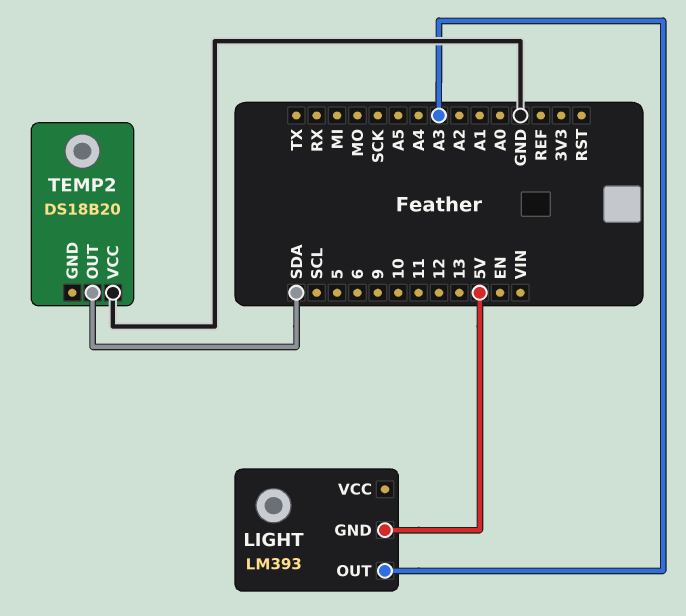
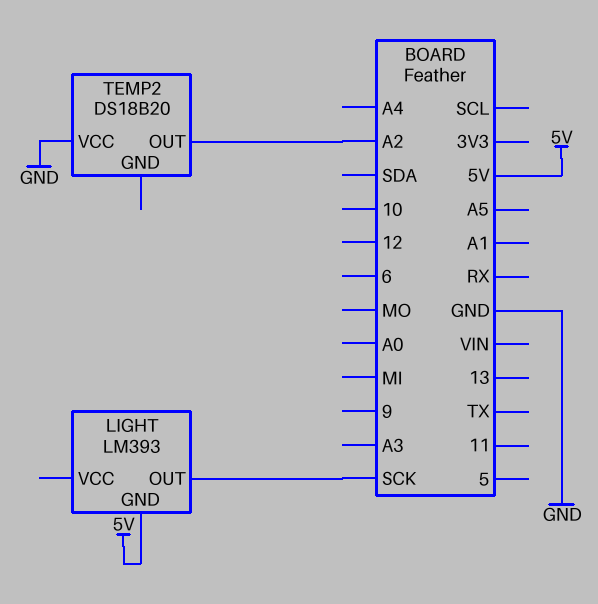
LIGHT pin OUT: A3 -> SCK
TEMP2 pin OUT: SDA -> A2

